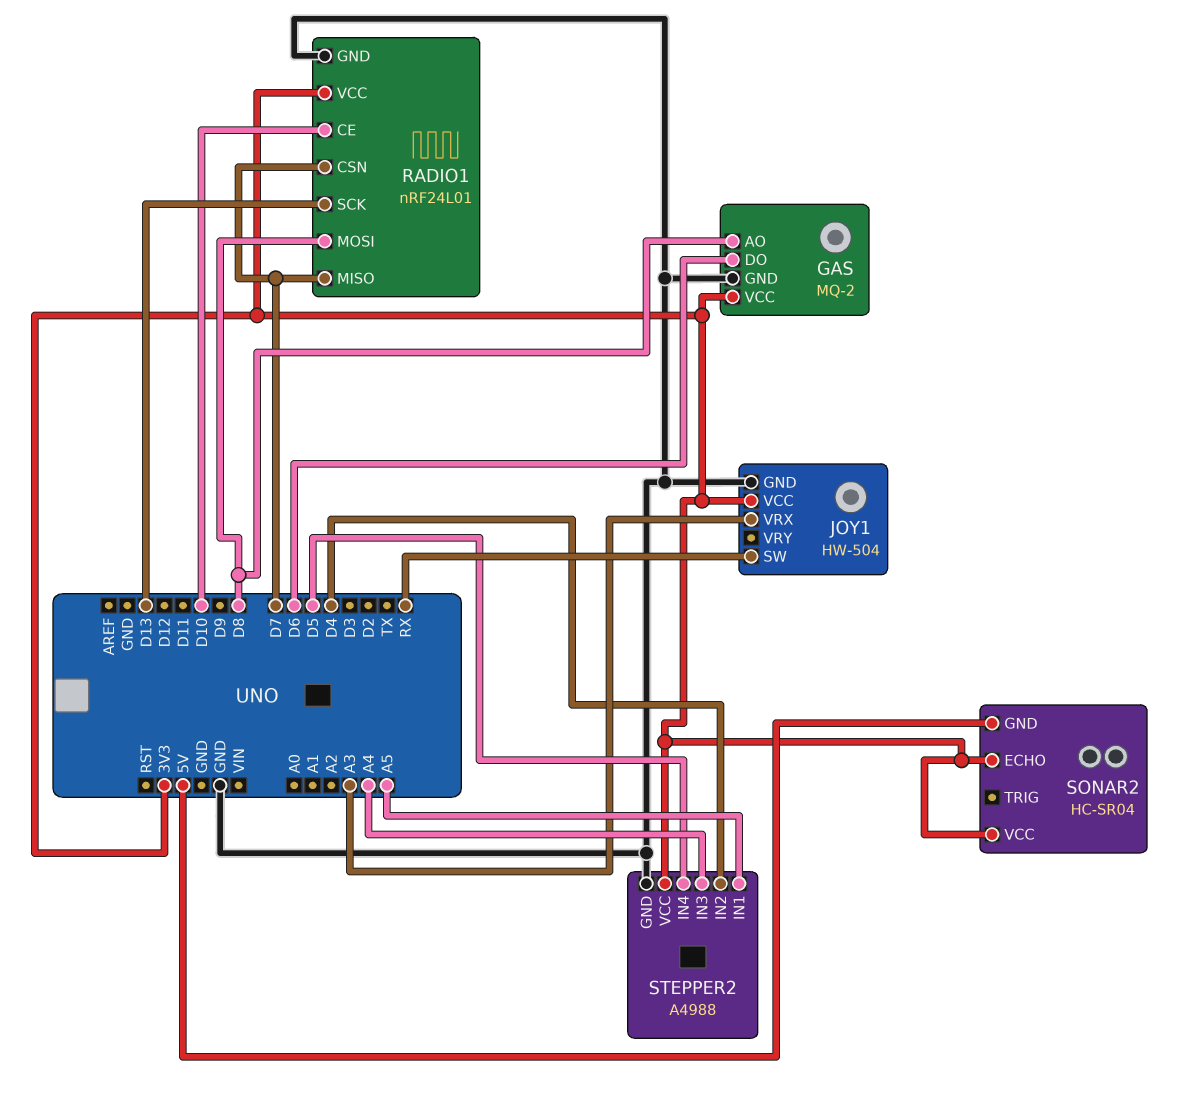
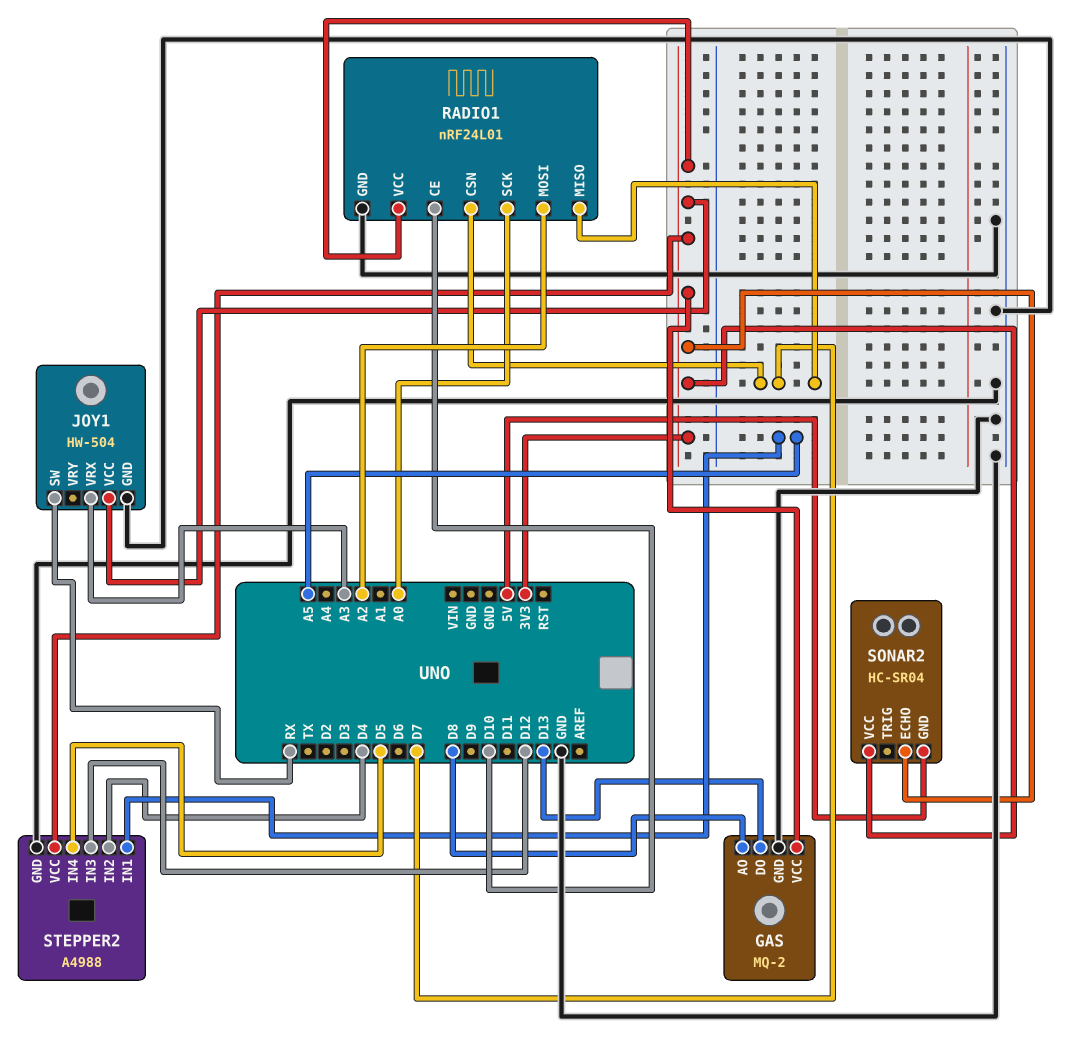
GAS pin DO: D6 -> D13
RADIO1 pin MOSI: D8 -> A2
RADIO1 pin SCK: D13 -> A0
STEPPER2 pin IN3: A4 -> D12

